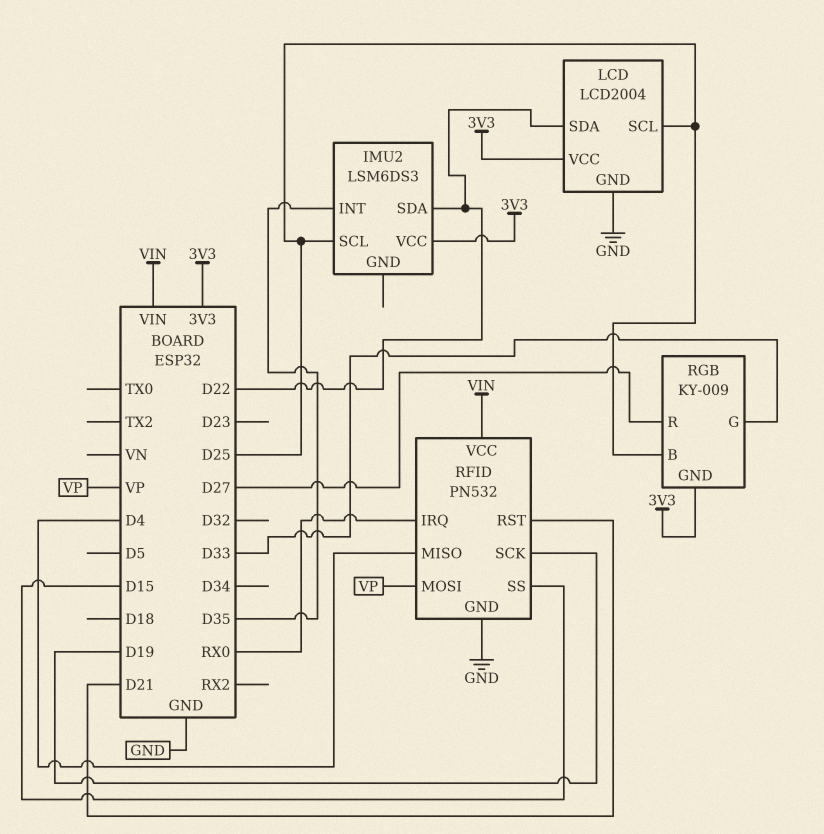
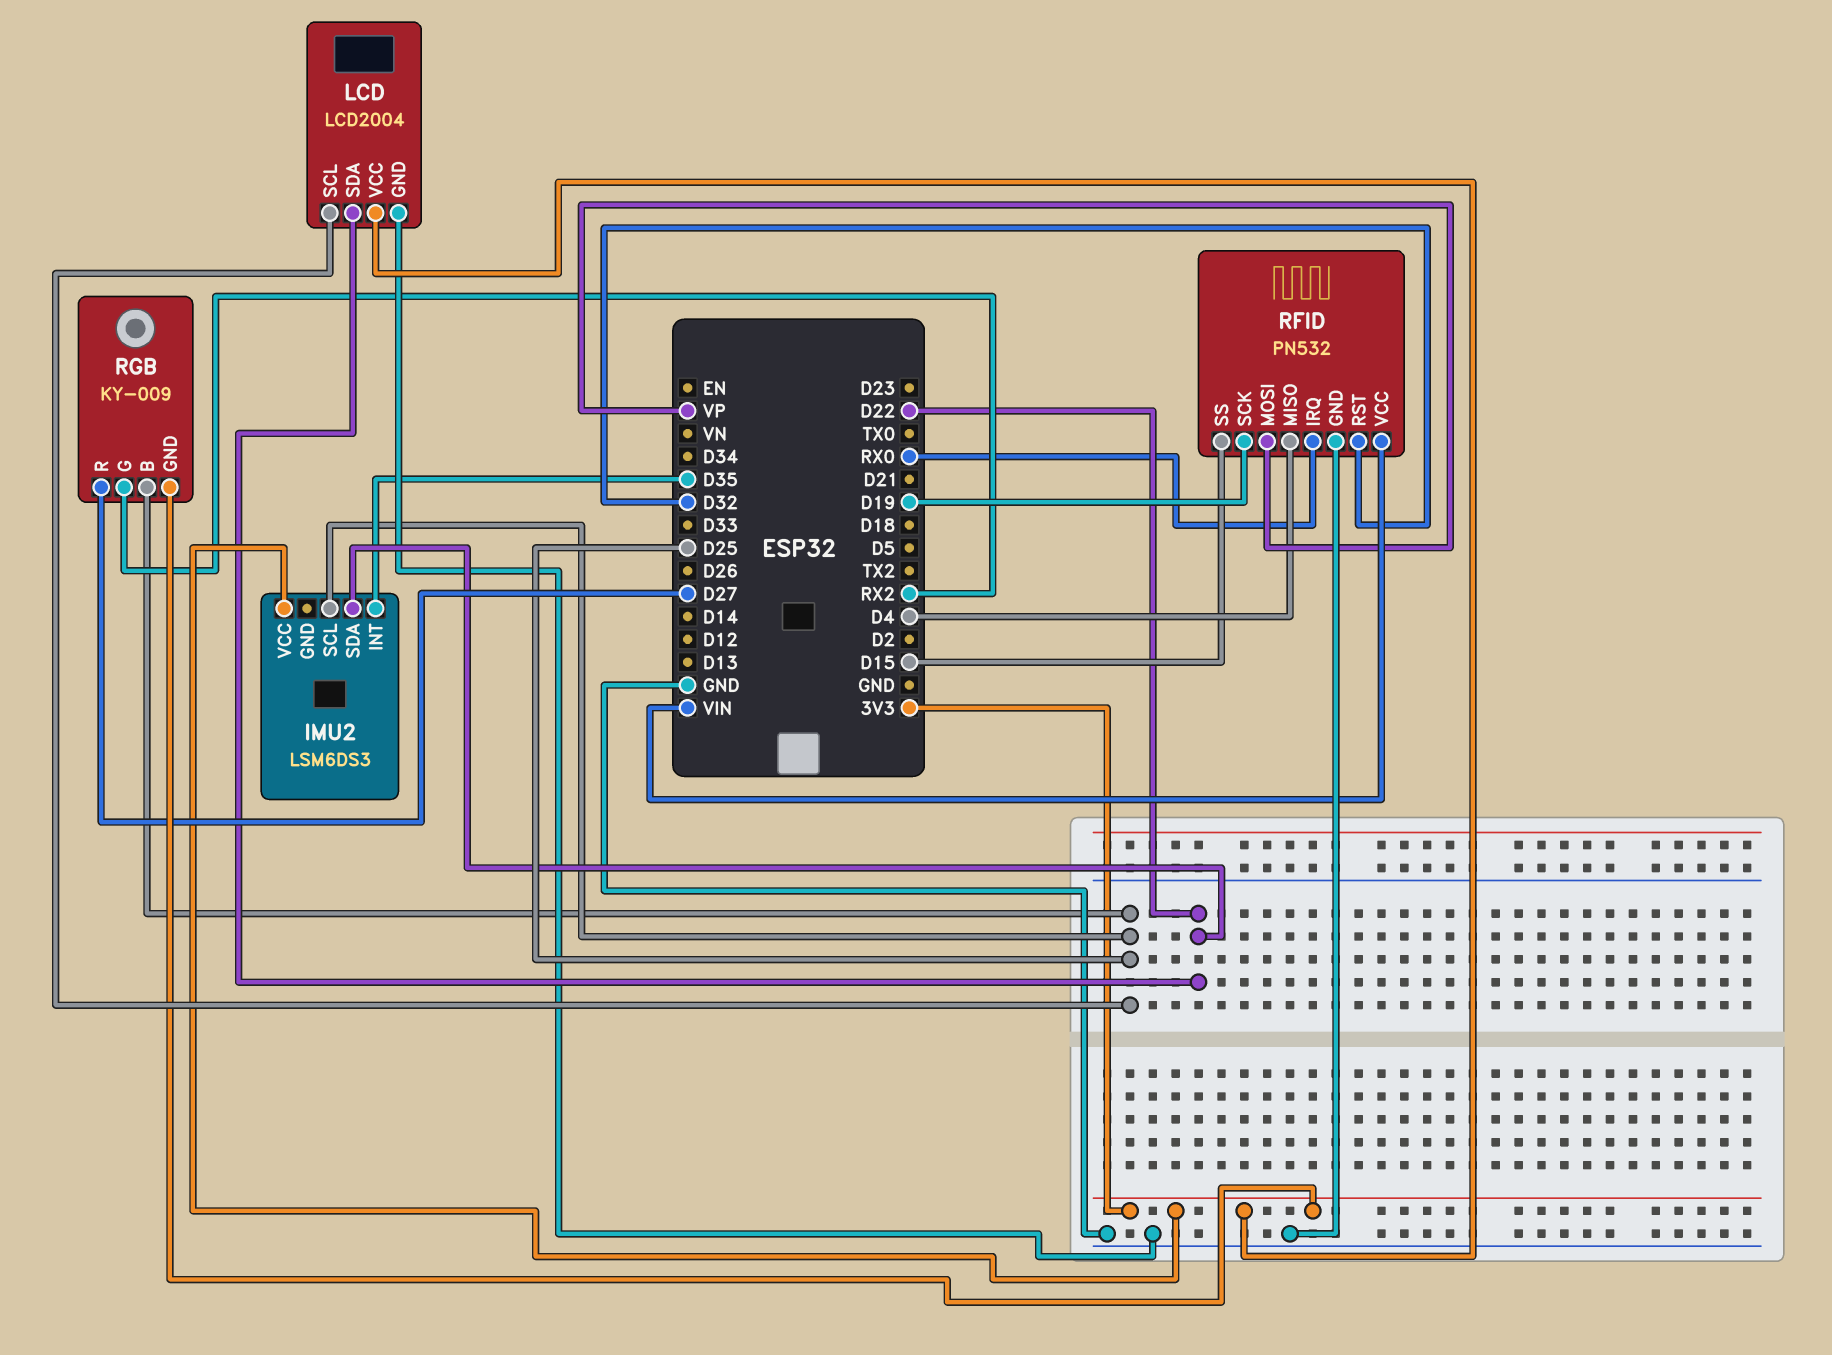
RFID pin RST: D21 -> D32
RGB pin G: D33 -> RX2

